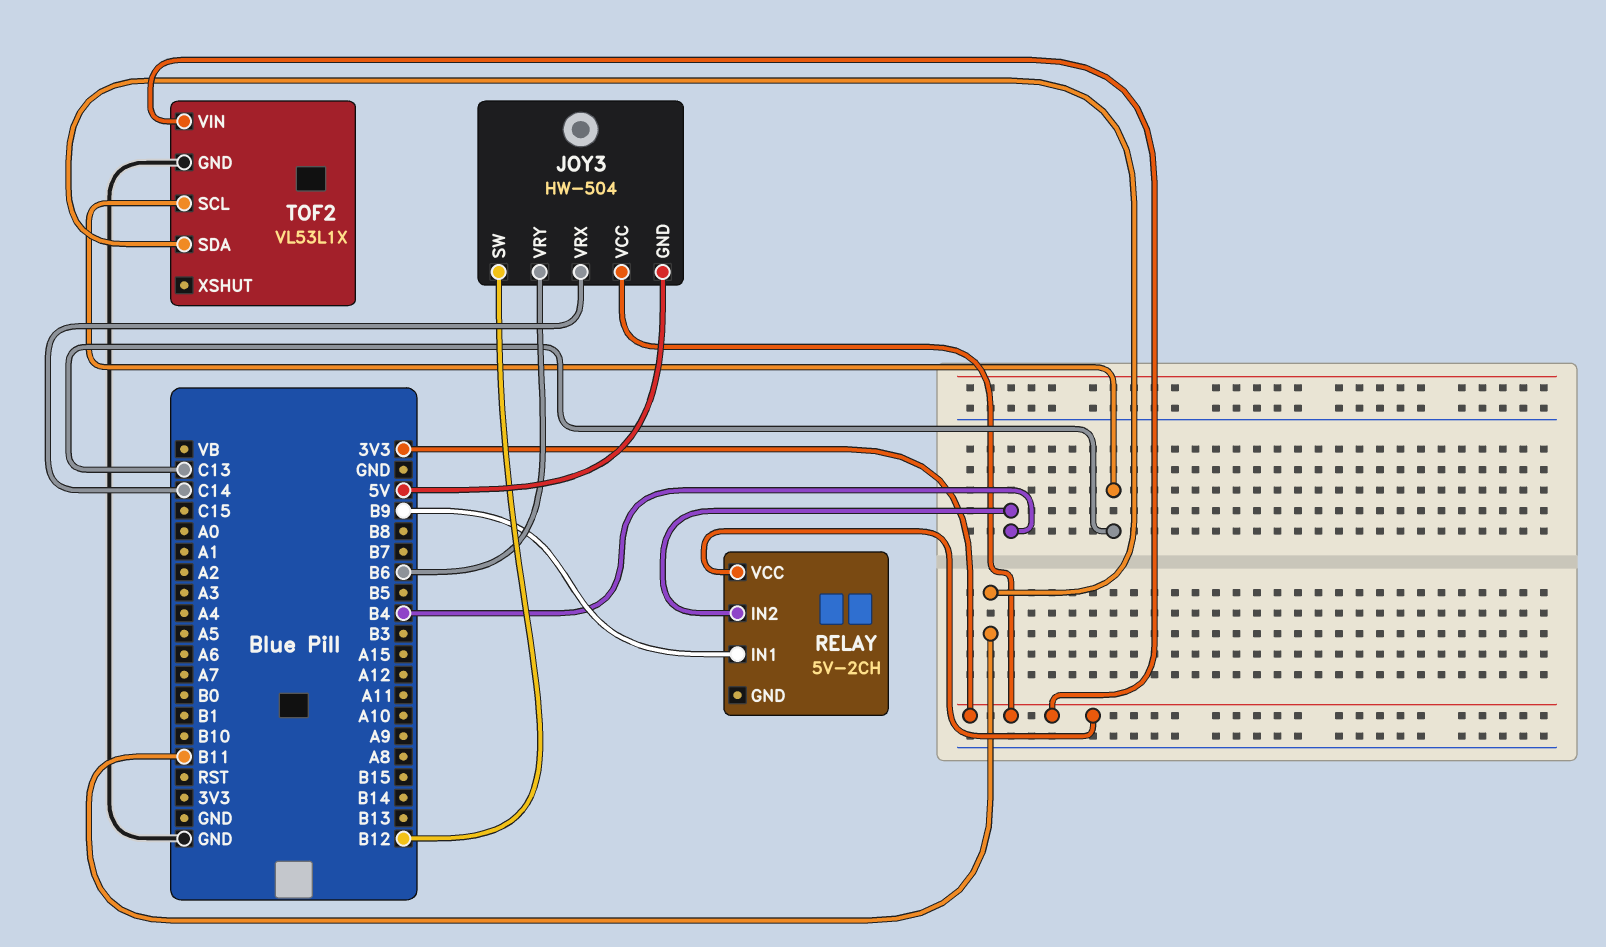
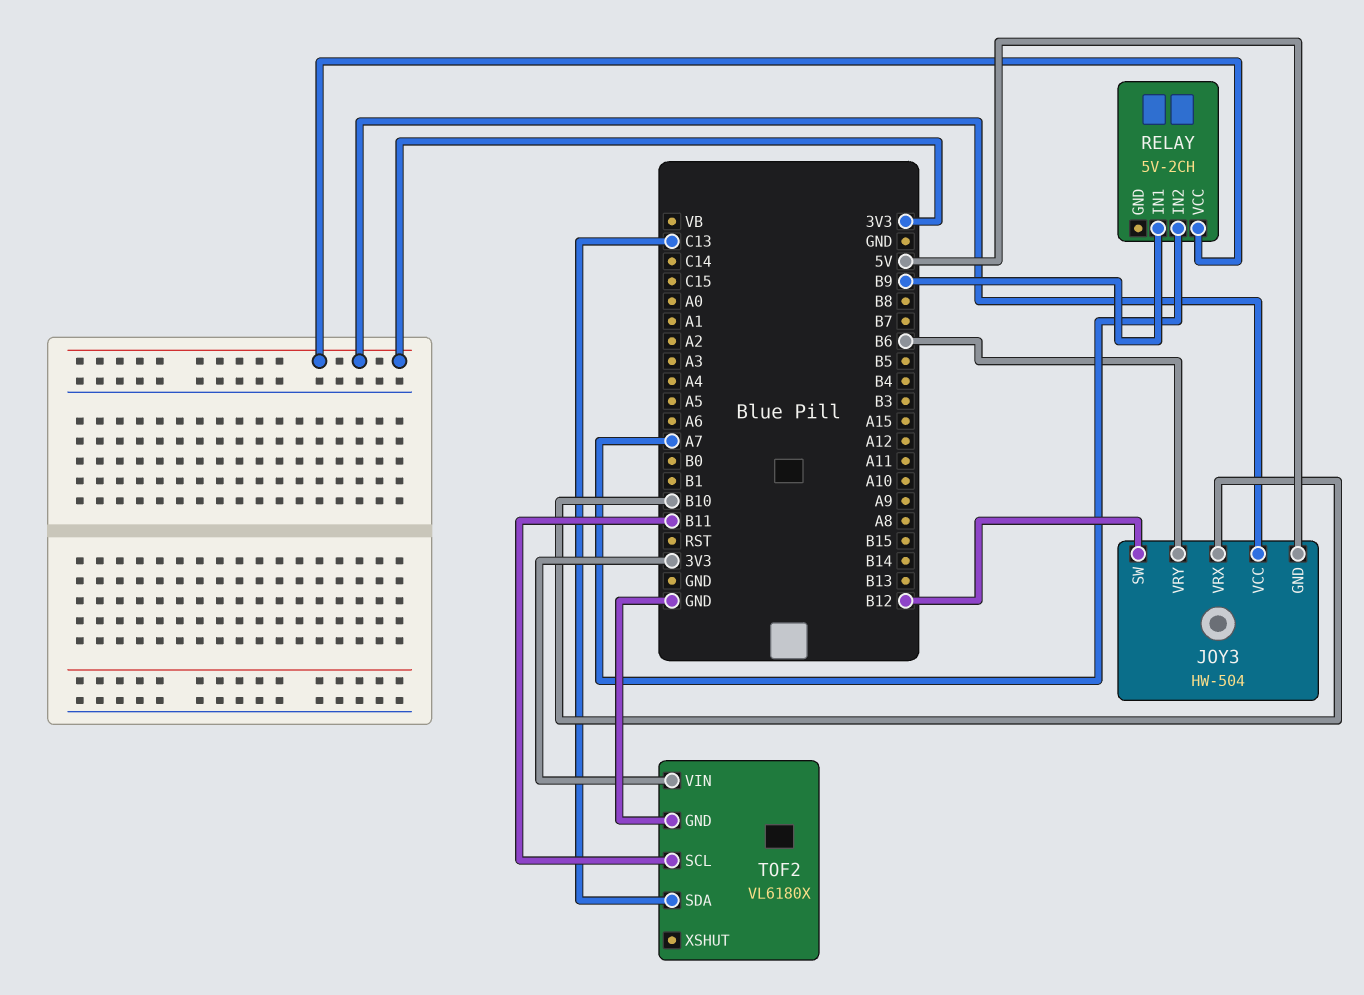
JOY3 pin VRX: C14 -> B10
RELAY pin IN2: B4 -> A7
TOF2: VL53L1X -> VL6180X
TOF2 pin SCL: C13 -> B11
TOF2 pin SDA: B11 -> C13

